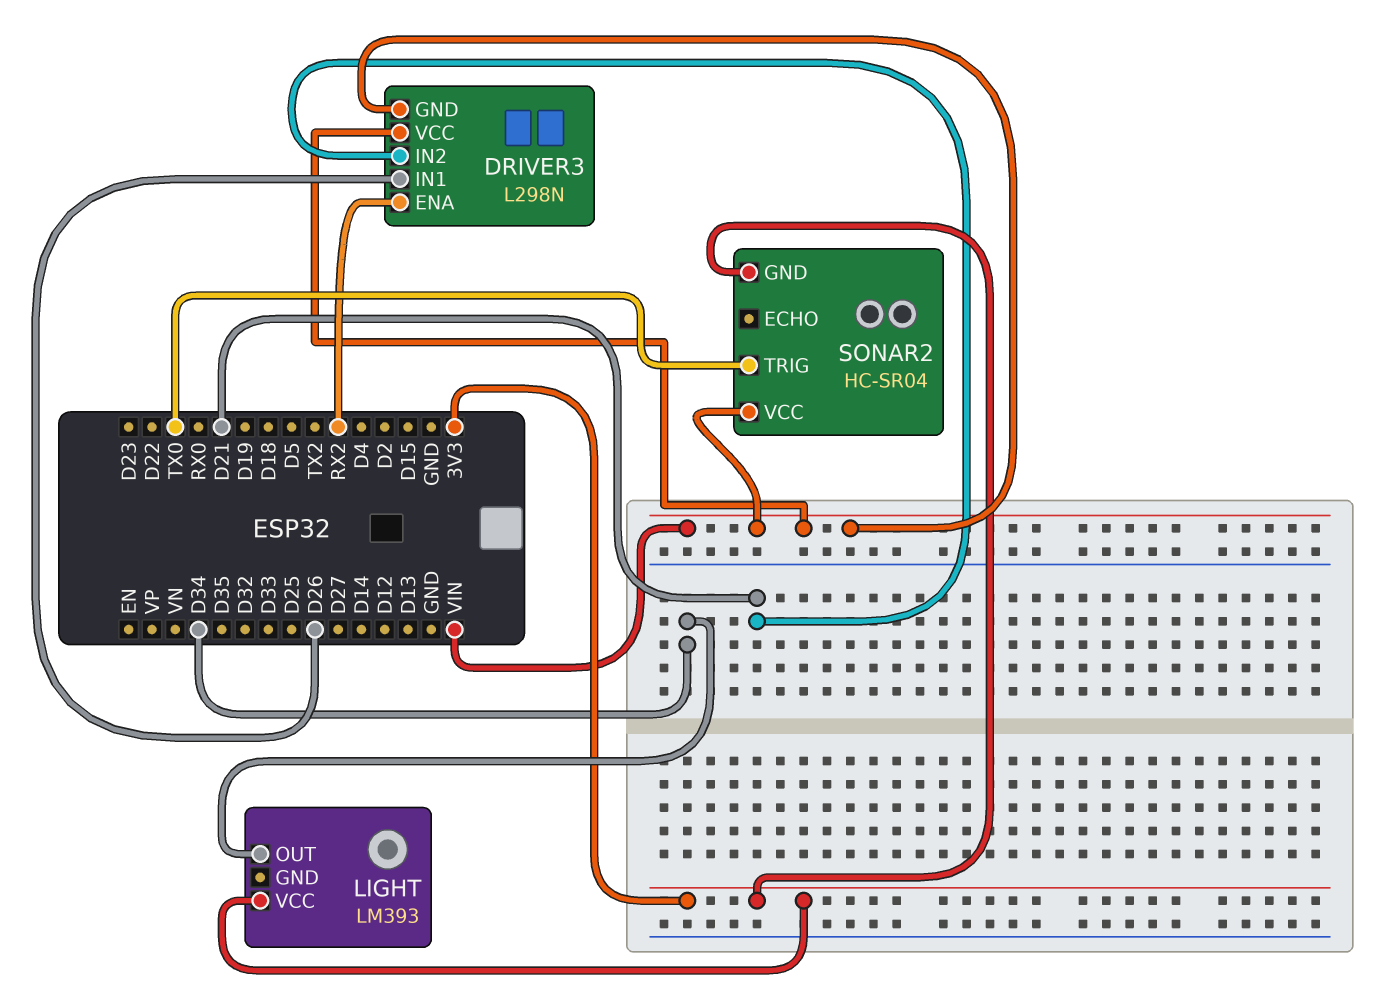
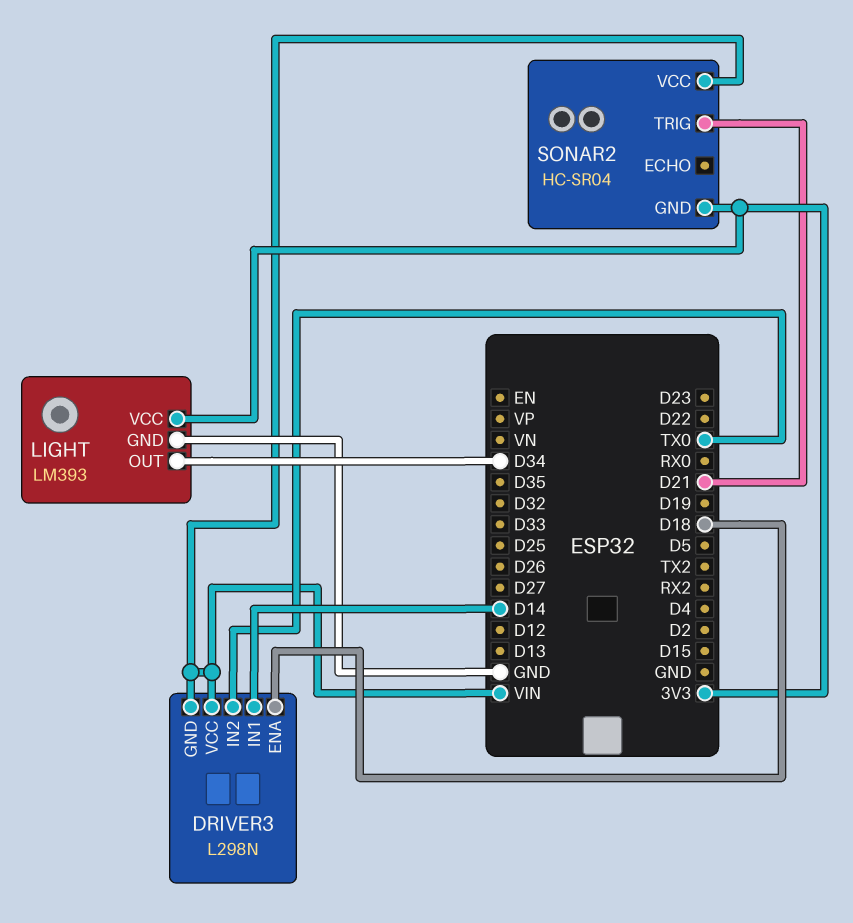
DRIVER3 pin ENA: RX2 -> D18
DRIVER3 pin IN1: D26 -> D14
DRIVER3 pin IN2: D21 -> TX0
LIGHT pin GND: none -> GND
SONAR2 pin TRIG: TX0 -> D21

